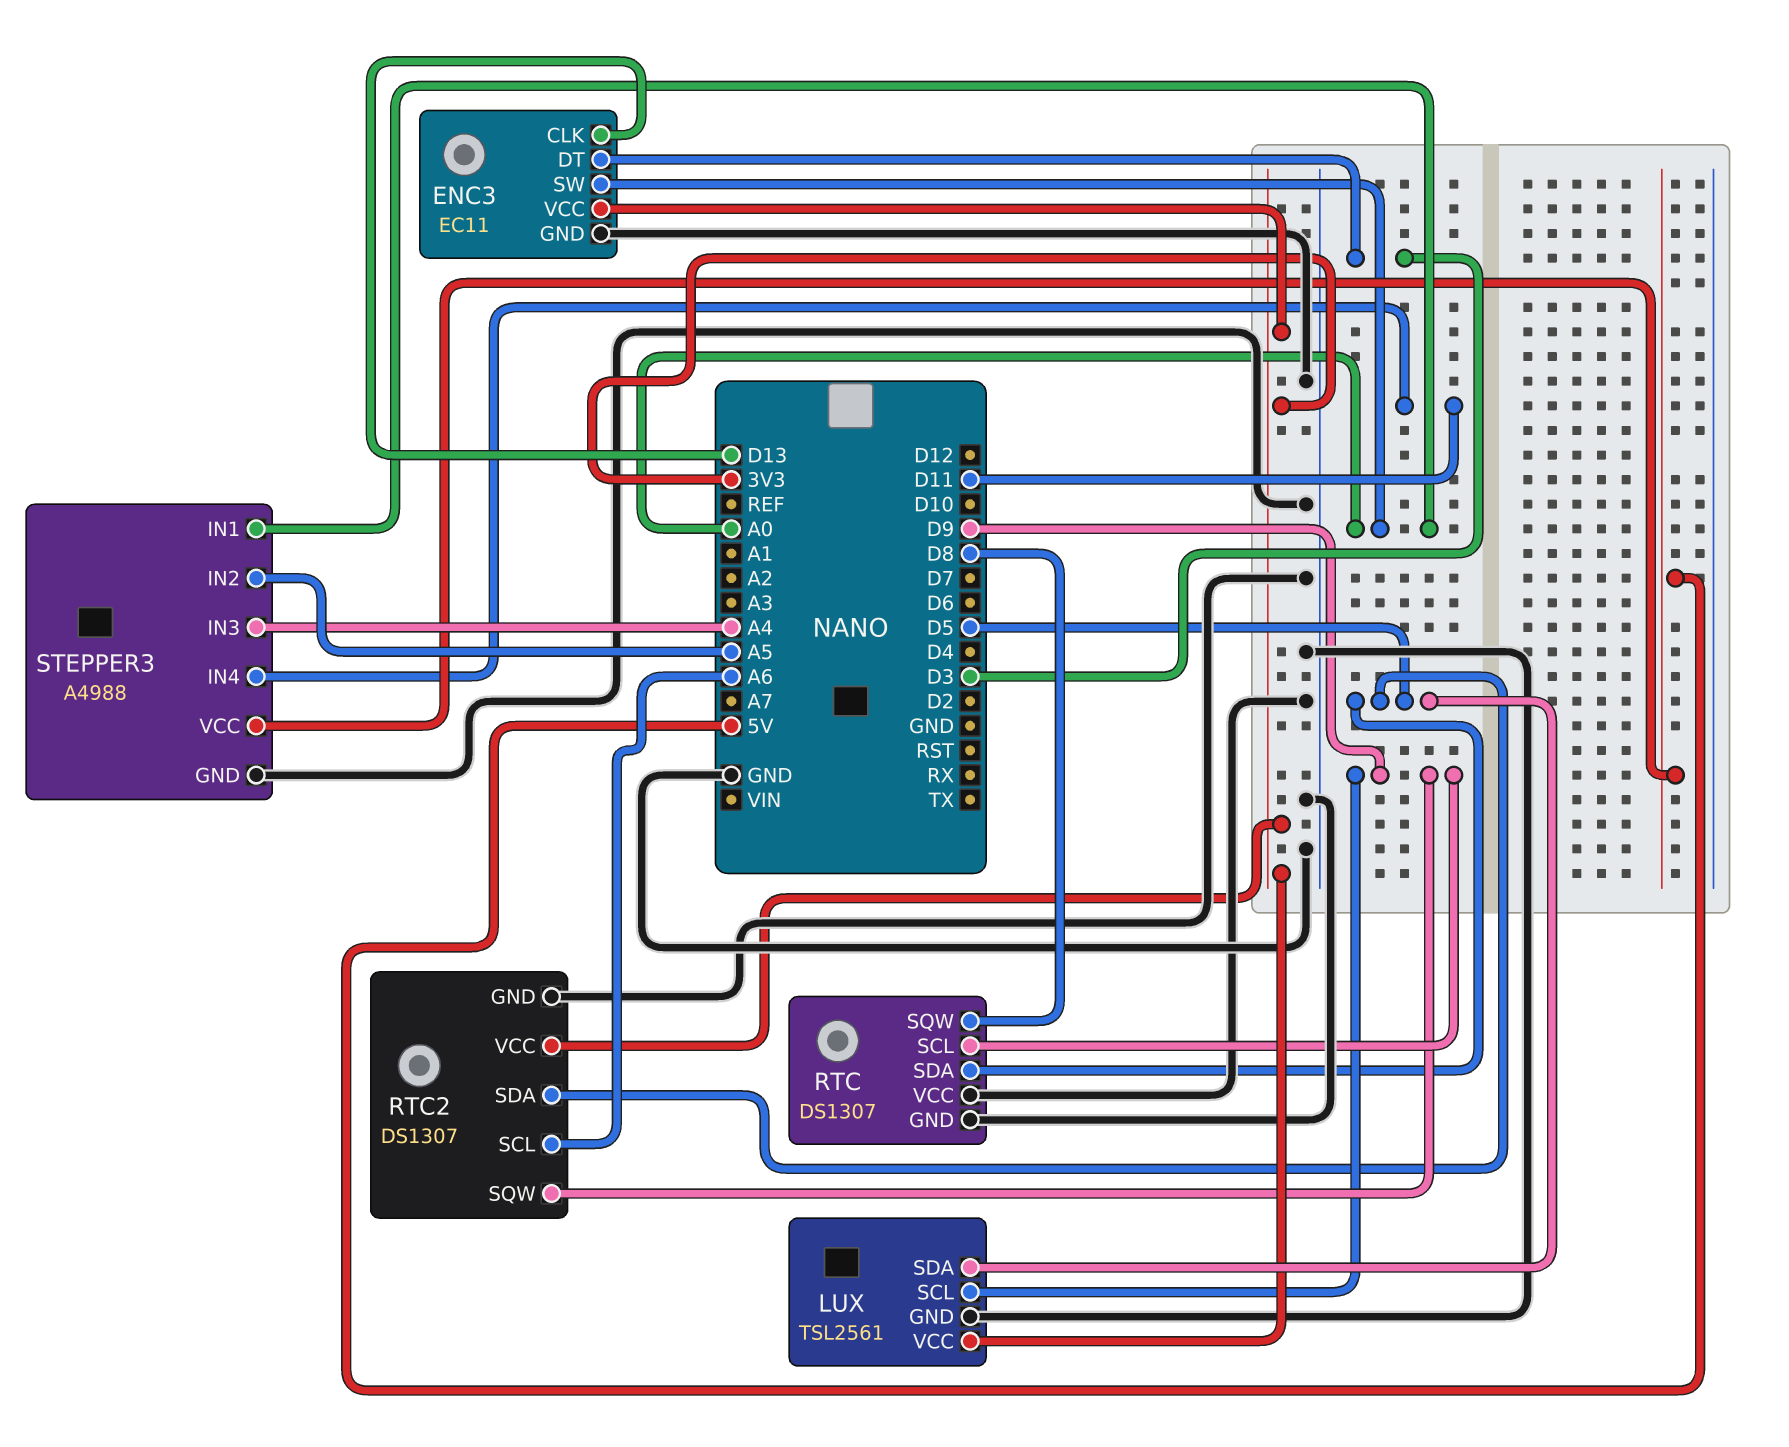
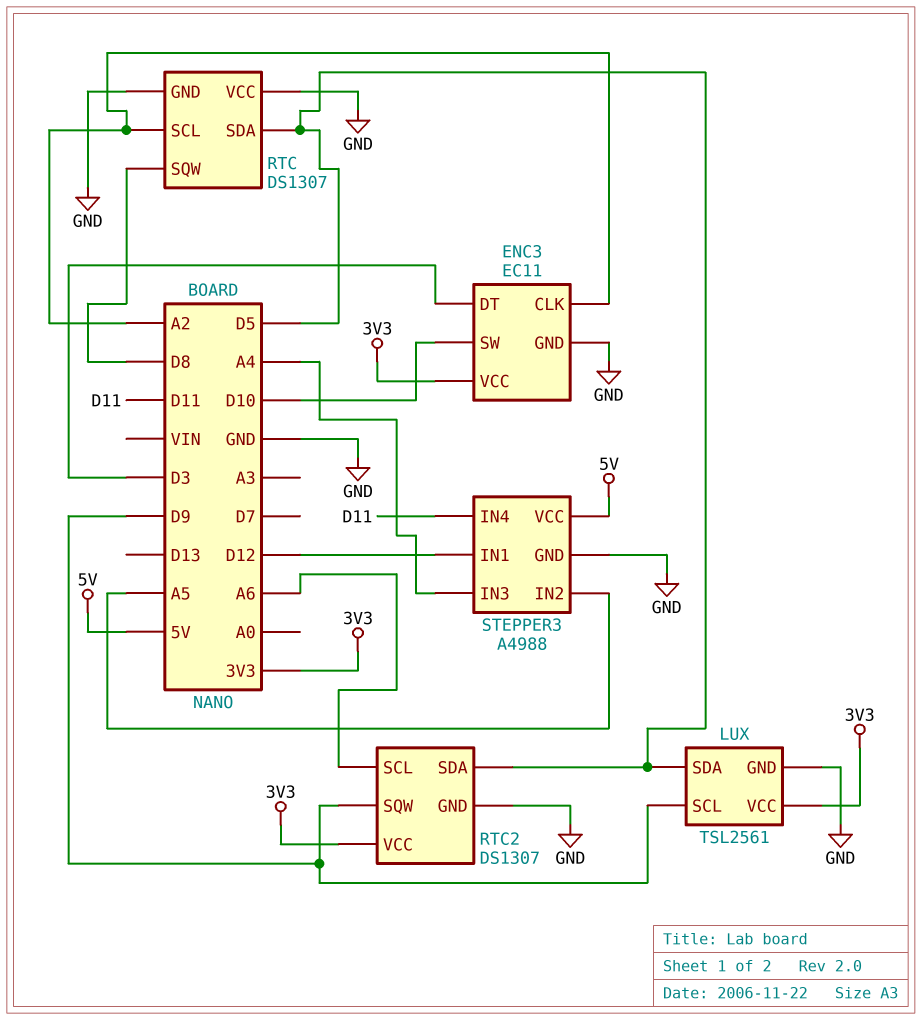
ENC3 pin CLK: D13 -> A2
ENC3 pin SW: A0 -> D10
RTC pin SCL: D9 -> A2
STEPPER3 pin IN1: A0 -> D12

